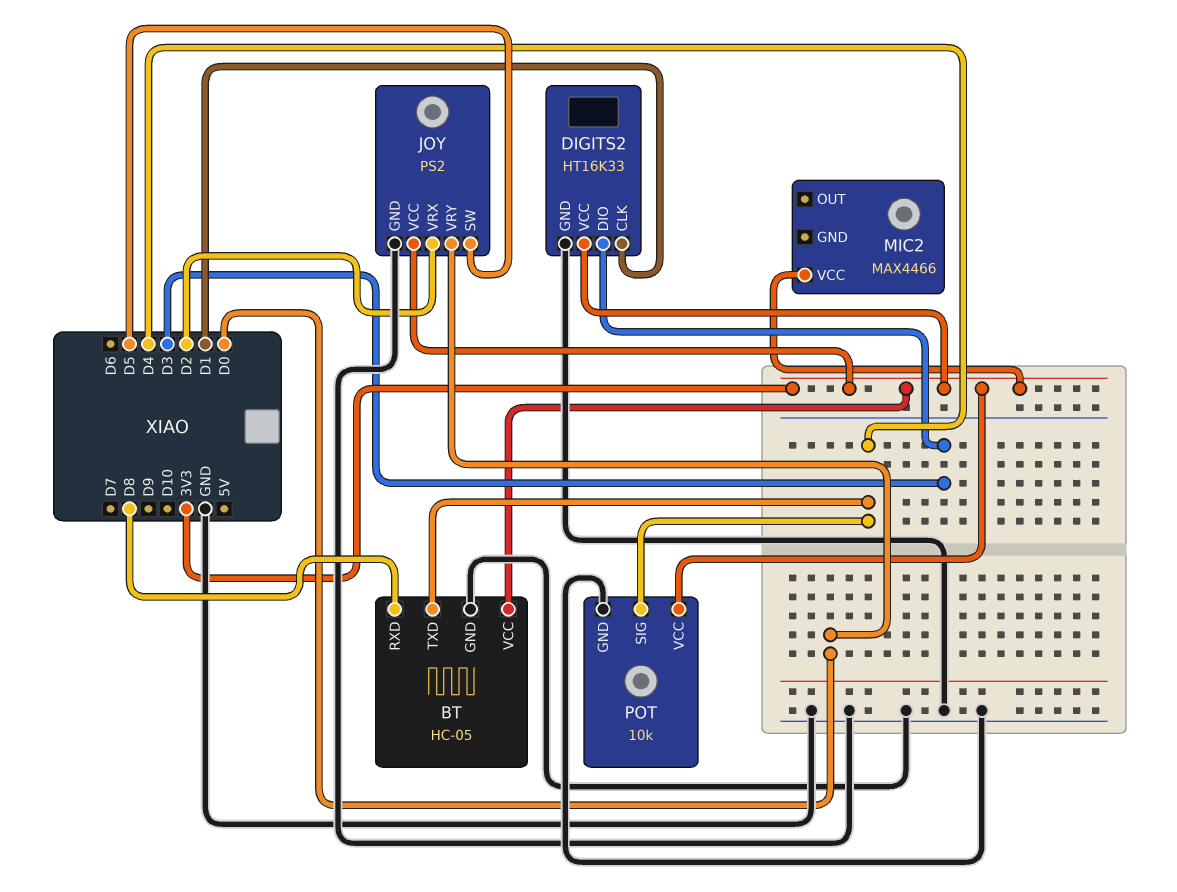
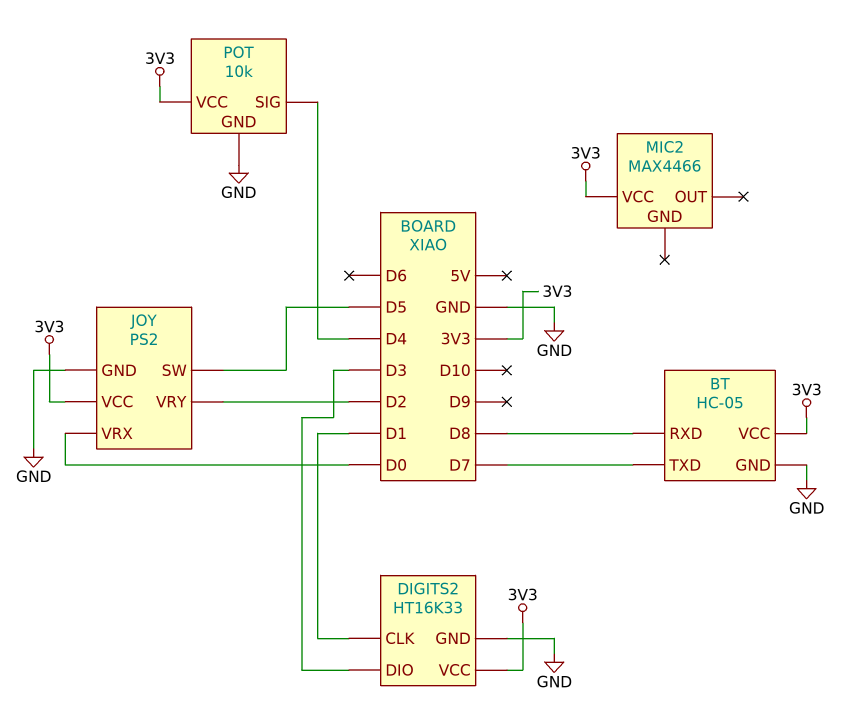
BT pin TXD: D4 -> D7
JOY pin VRX: D2 -> D0
JOY pin VRY: D0 -> D2

